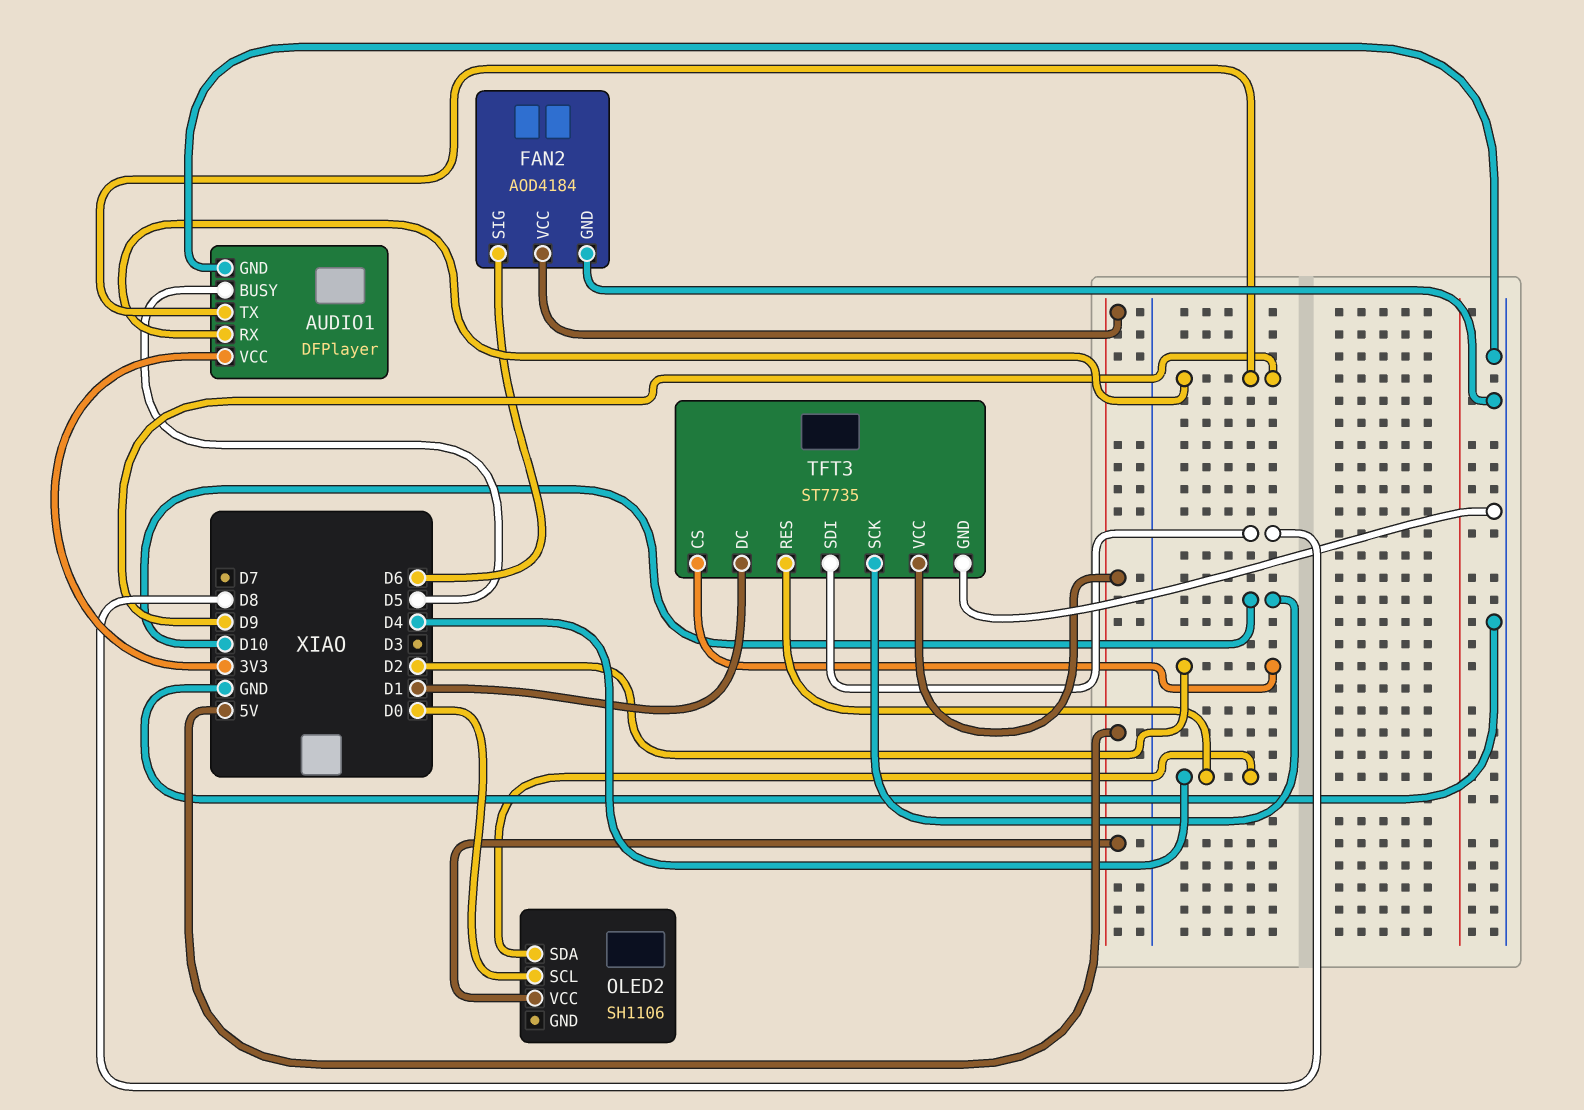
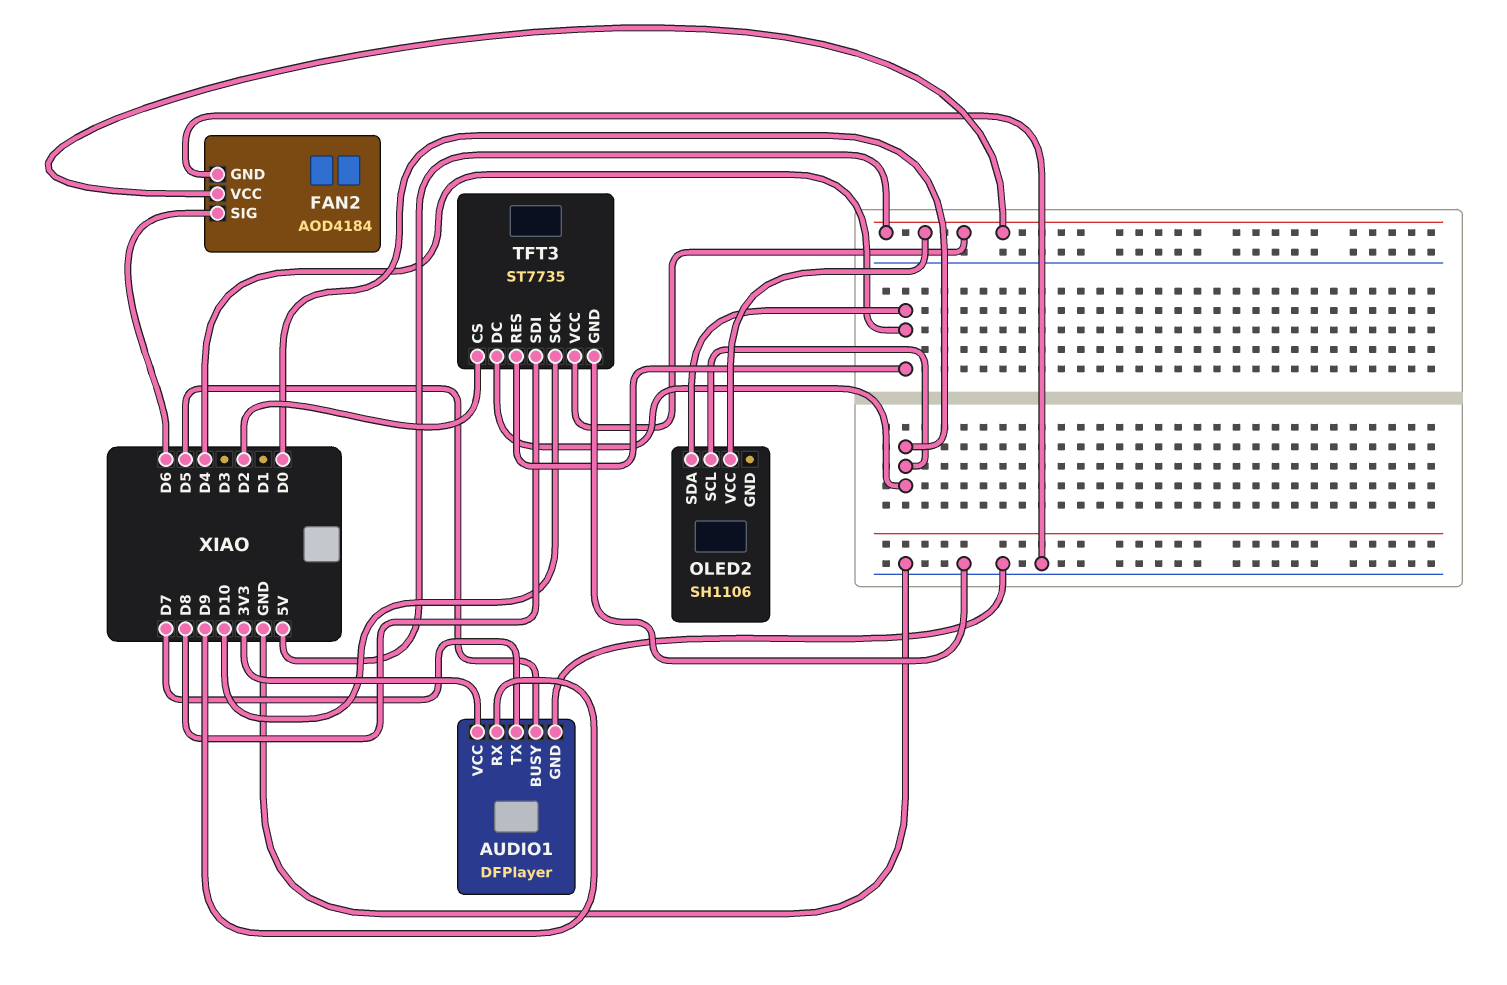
AUDIO1 pin TX: D9 -> D7
TFT3 pin DC: D1 -> D0

